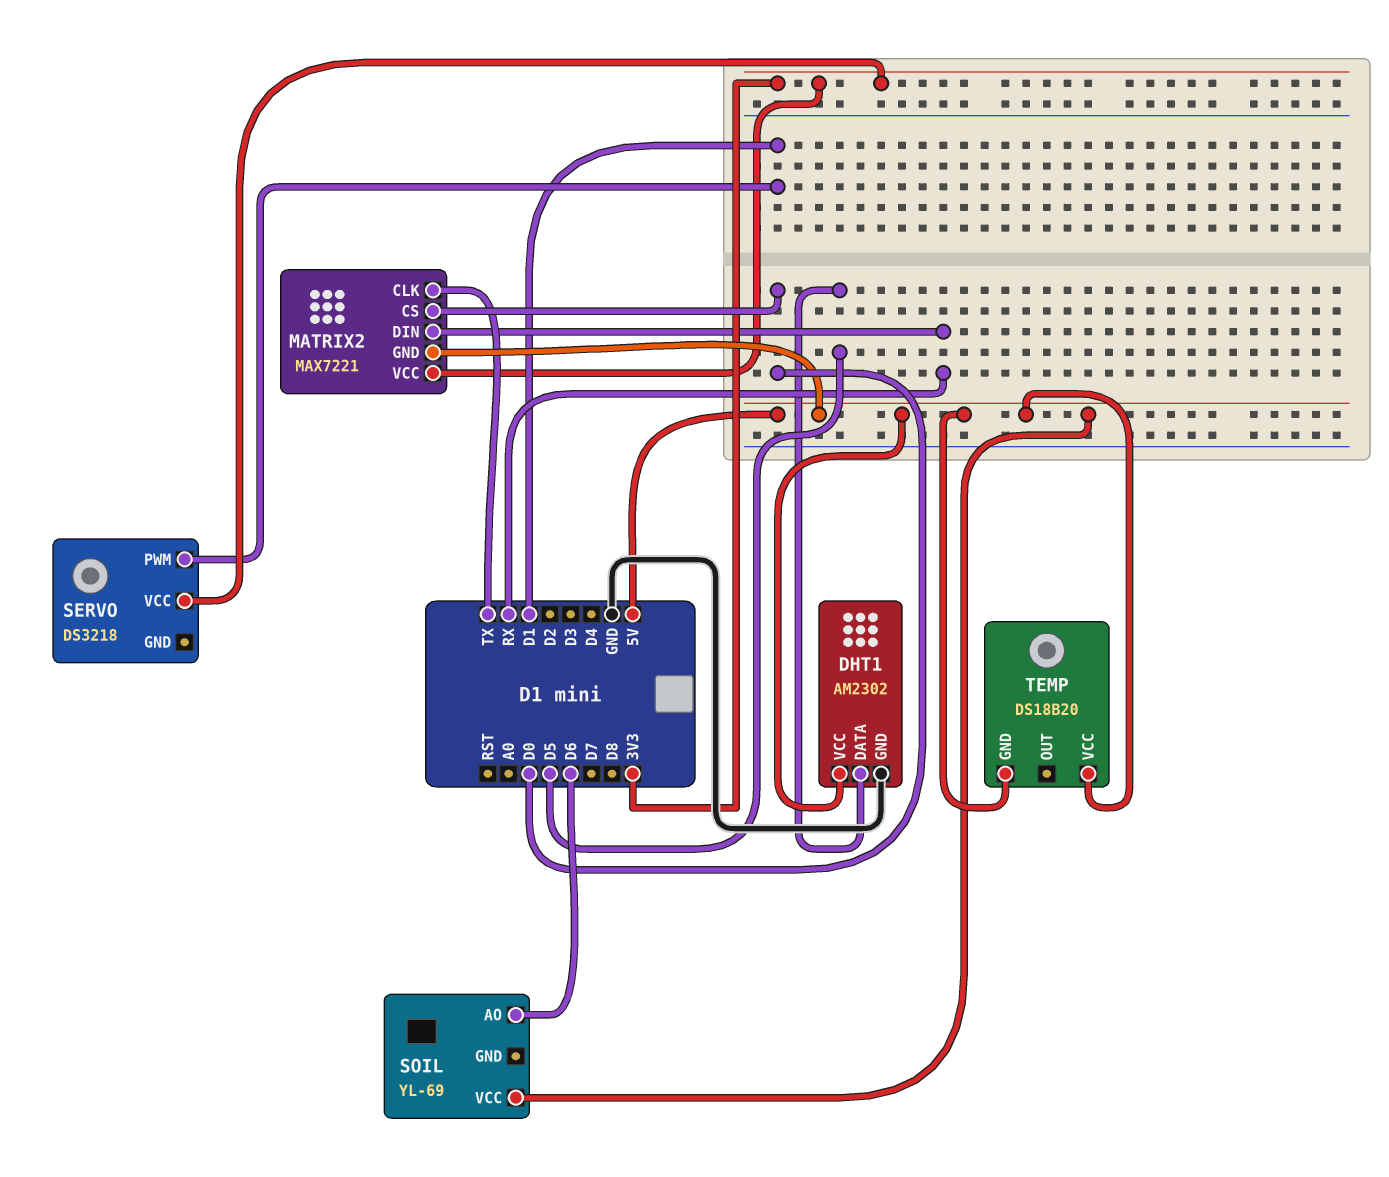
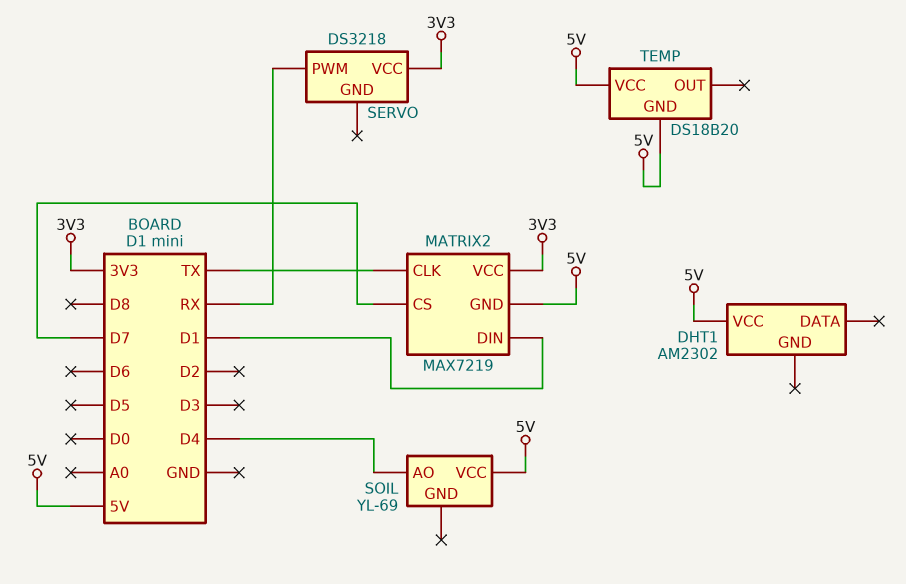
DHT1 pin DATA: D5 -> none
DHT1 pin GND: GND -> none
MATRIX2: MAX7221 -> MAX7219
MATRIX2 pin CS: D0 -> D7
MATRIX2 pin DIN: RX -> D1
SERVO pin PWM: D1 -> RX
SOIL pin AO: D6 -> D4

